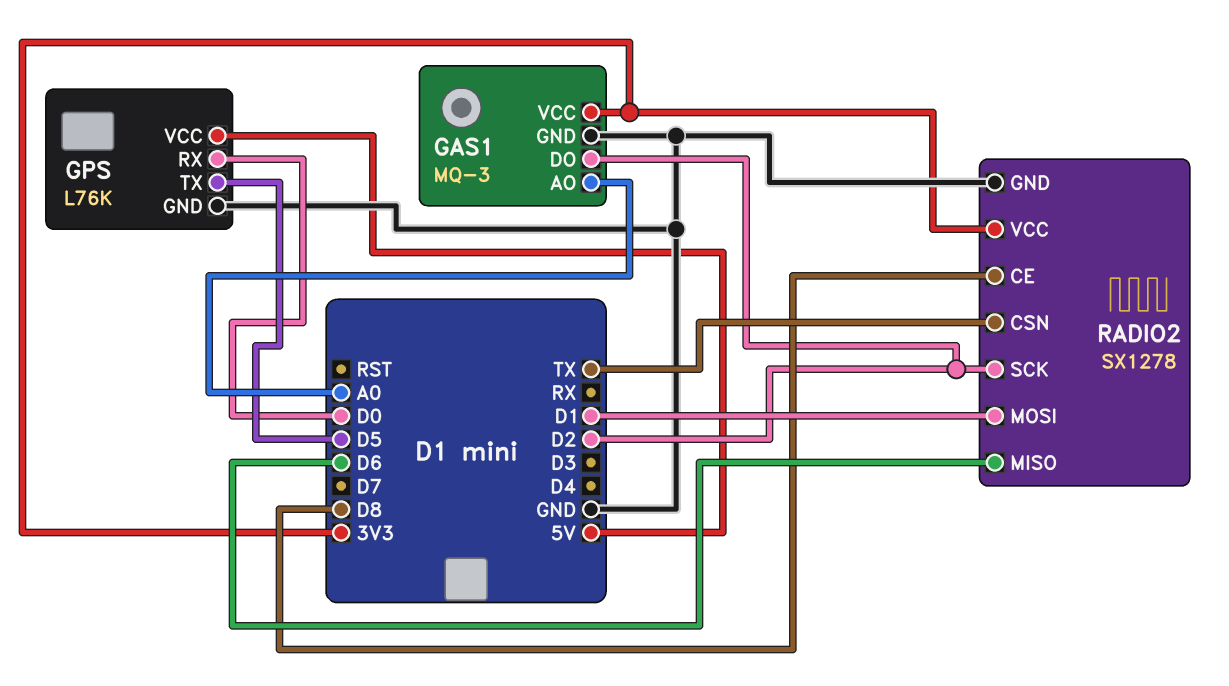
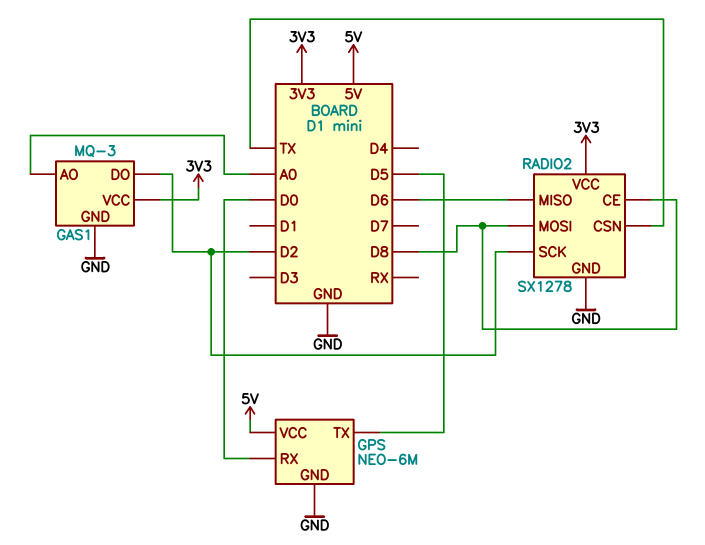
GPS: L76K -> NEO-6M
RADIO2 pin MOSI: D1 -> D8

